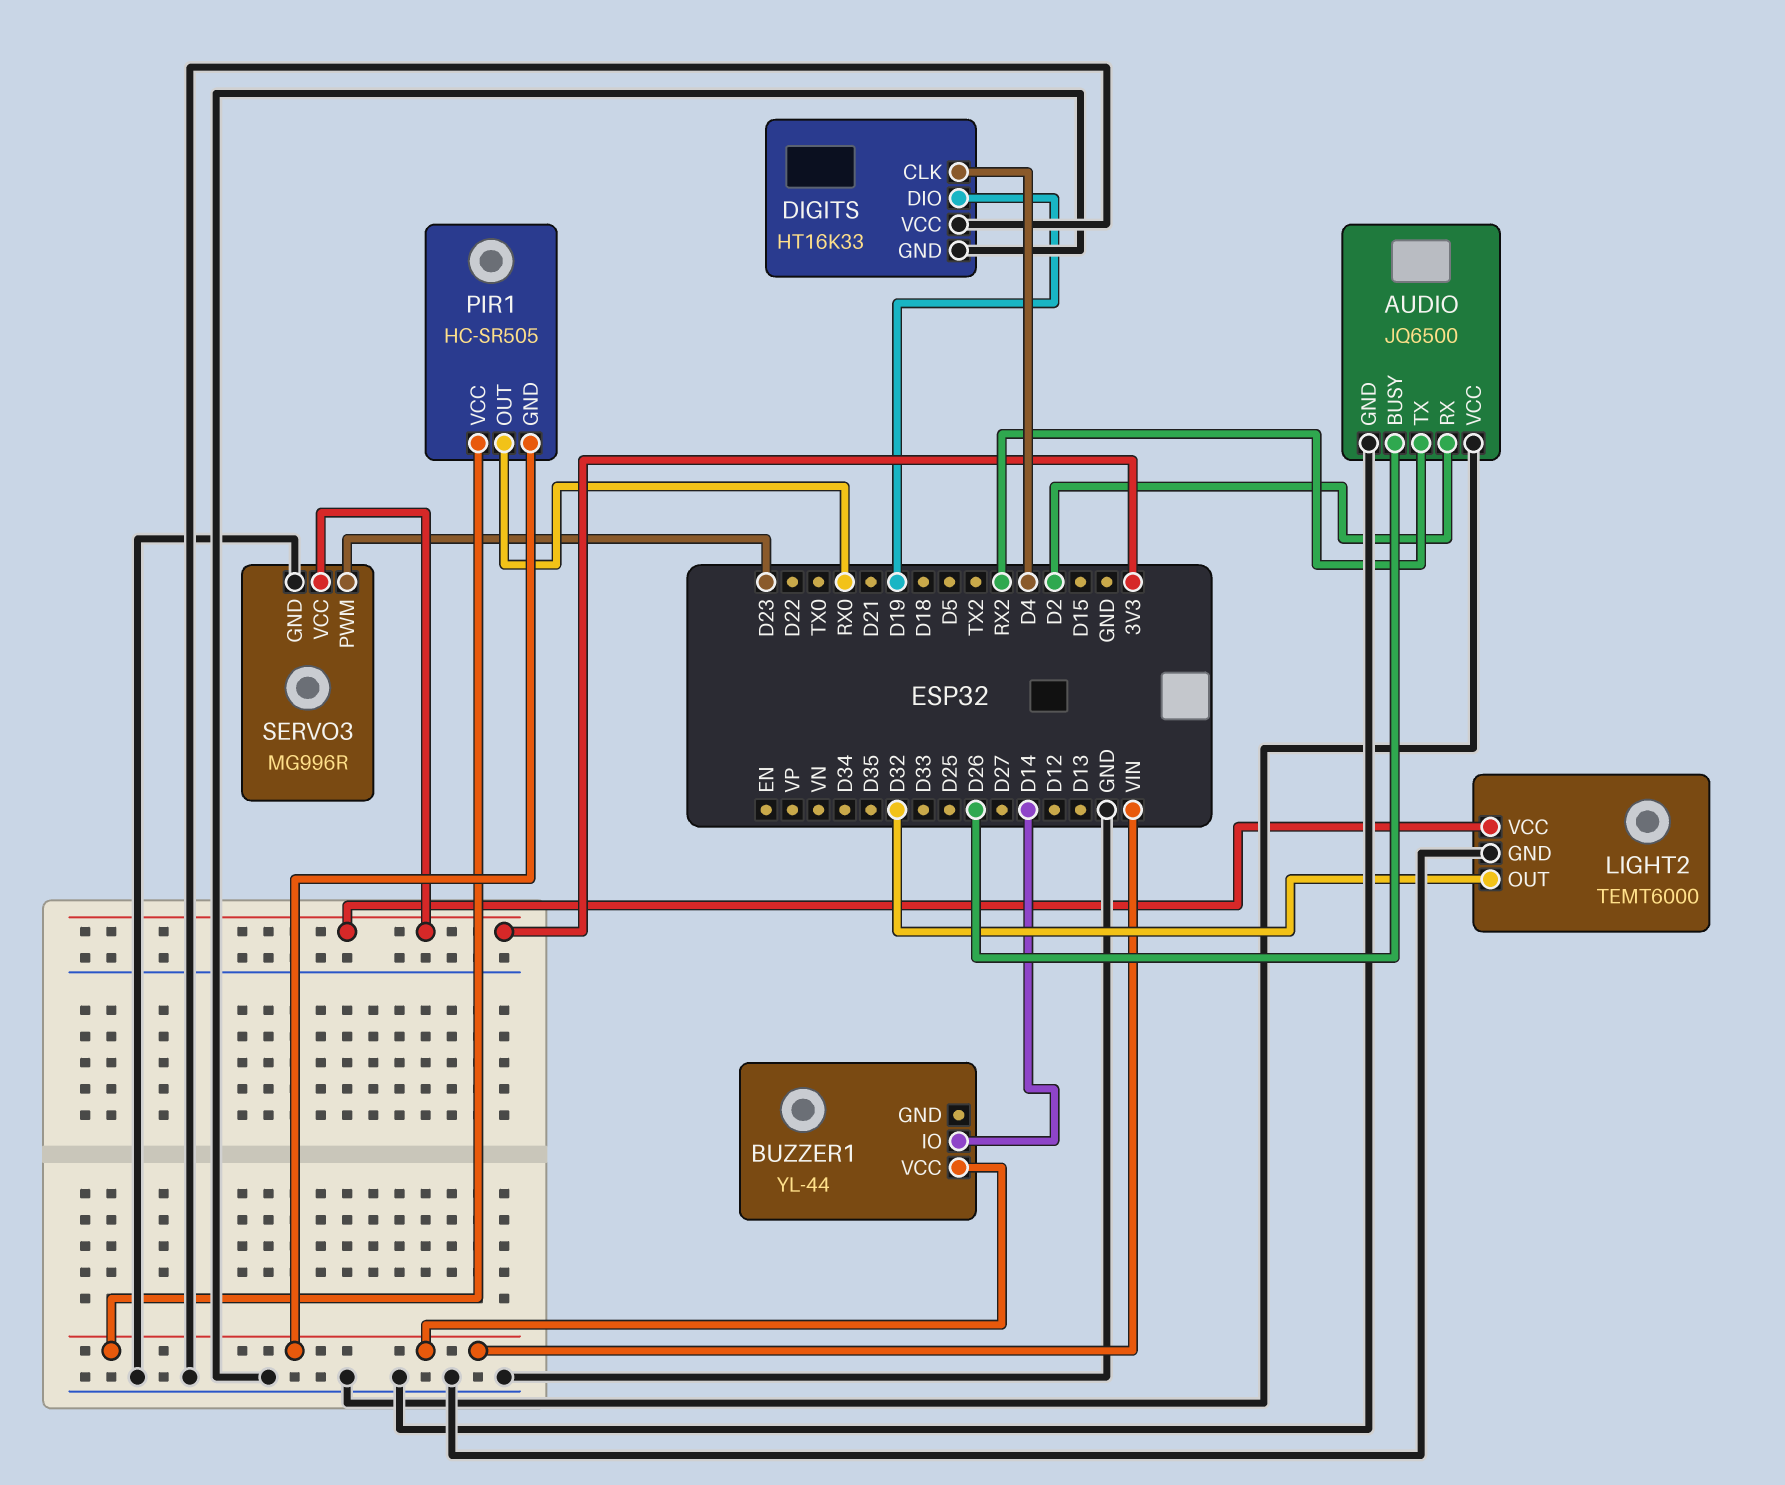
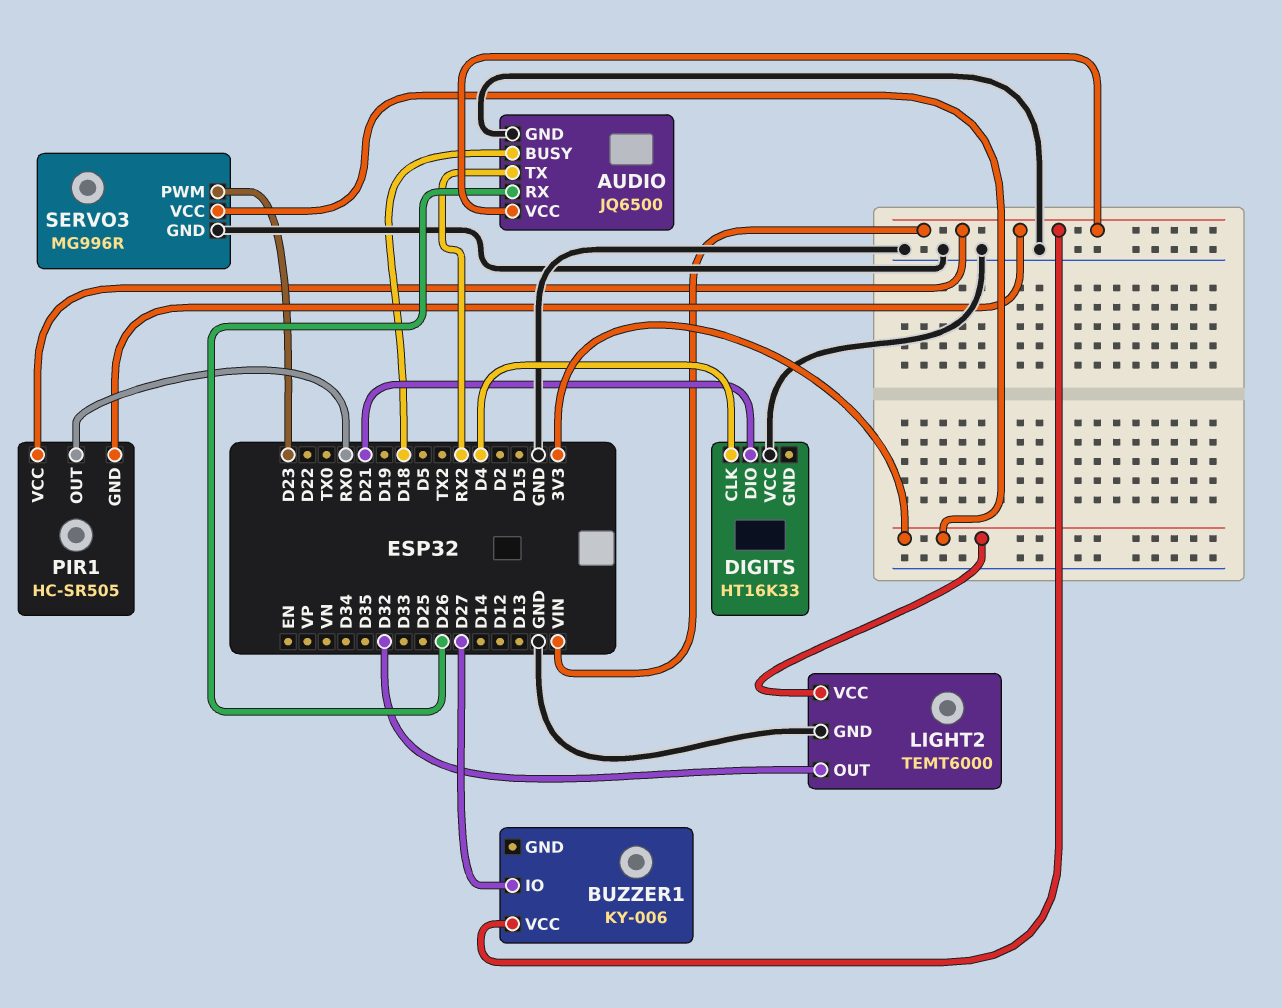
AUDIO pin BUSY: D26 -> D18
AUDIO pin RX: D2 -> D26
AUDIO pin VCC: GND -> VIN
BUZZER1: YL-44 -> KY-006
BUZZER1 pin IO: D14 -> D27
DIGITS pin DIO: D19 -> D21
DIGITS pin GND: GND -> none

